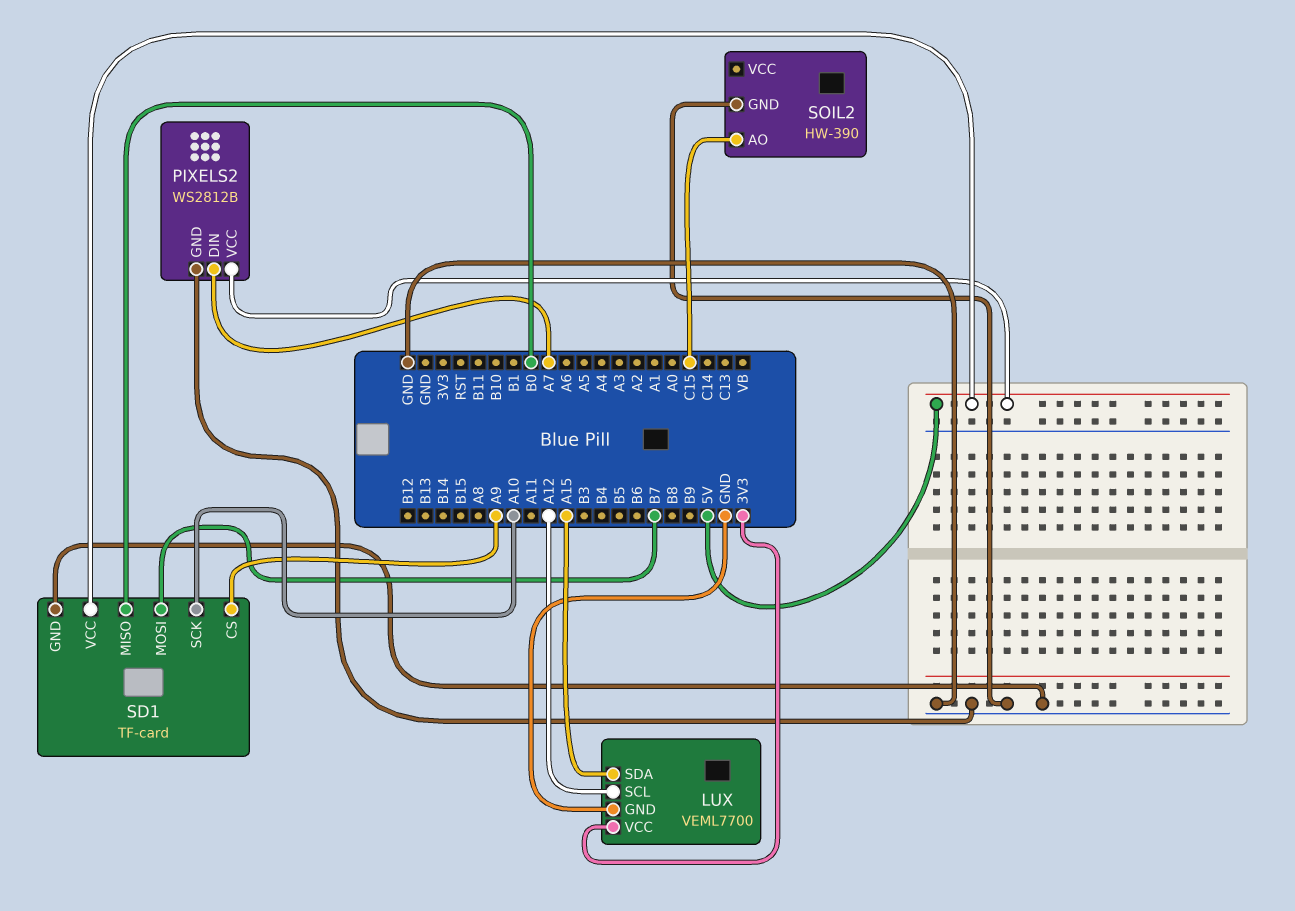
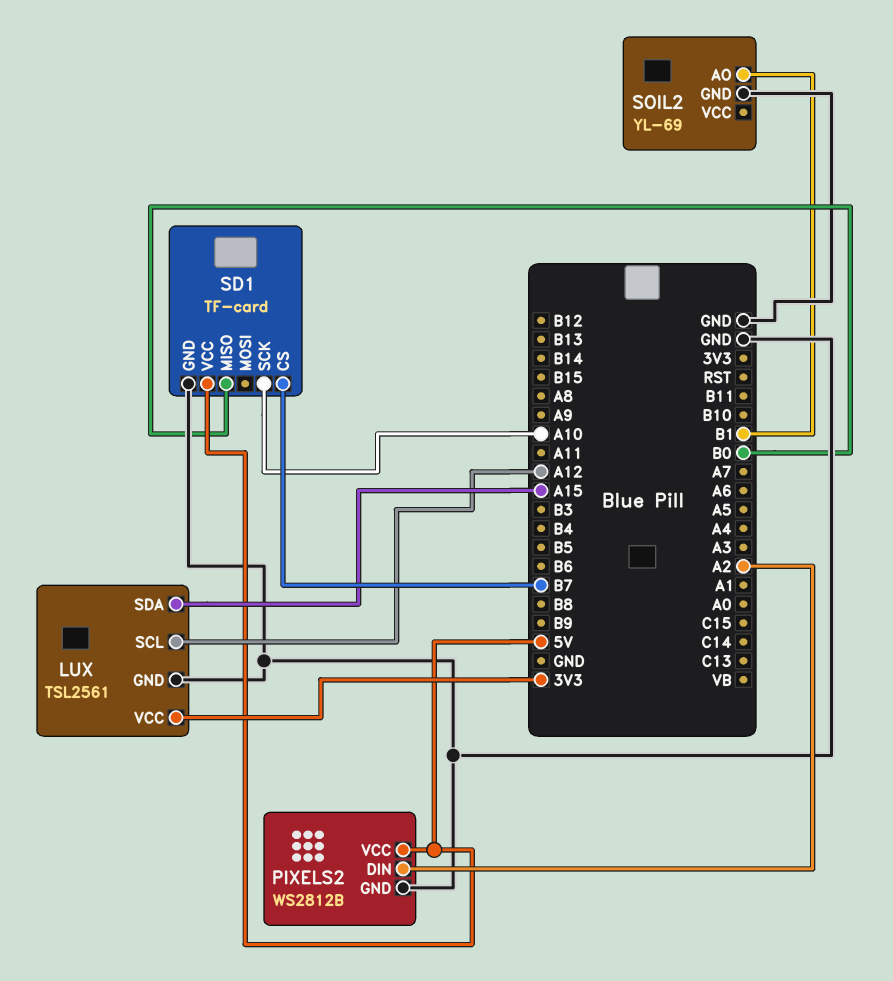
LUX: VEML7700 -> TSL2561
PIXELS2 pin DIN: A7 -> A2
SD1 pin CS: A9 -> B7
SD1 pin MOSI: B7 -> none
SOIL2: HW-390 -> YL-69
SOIL2 pin AO: C15 -> B1

